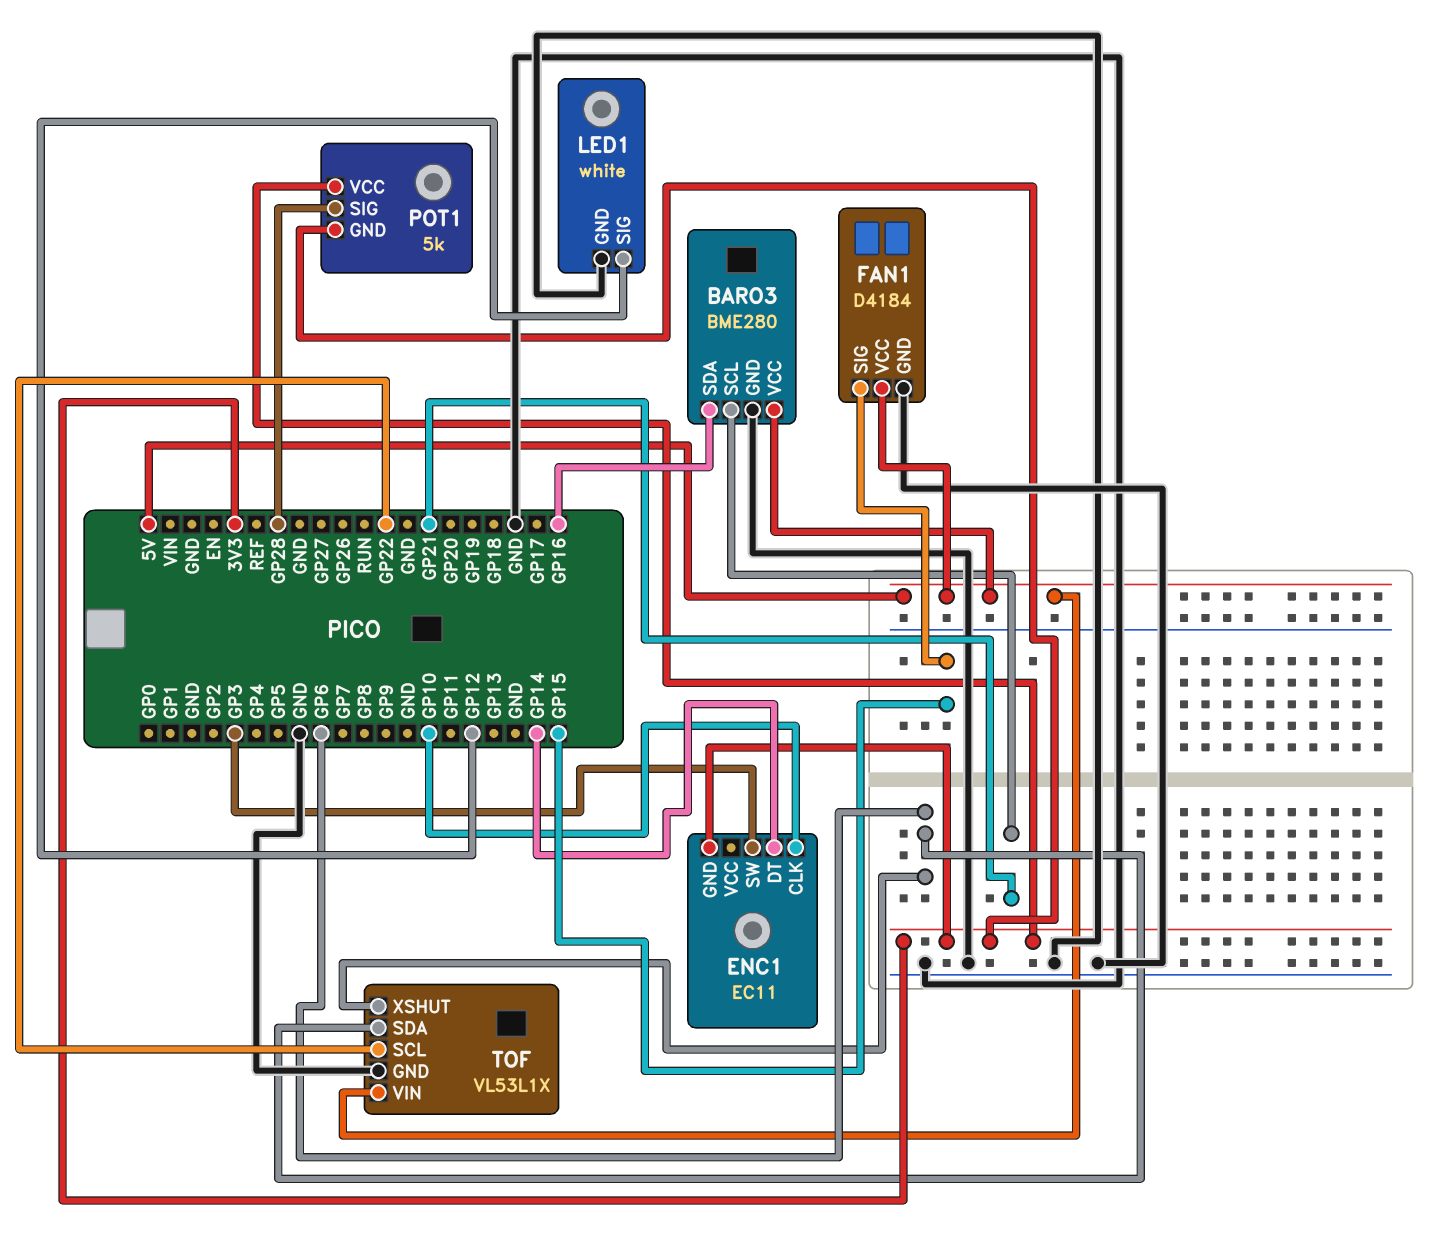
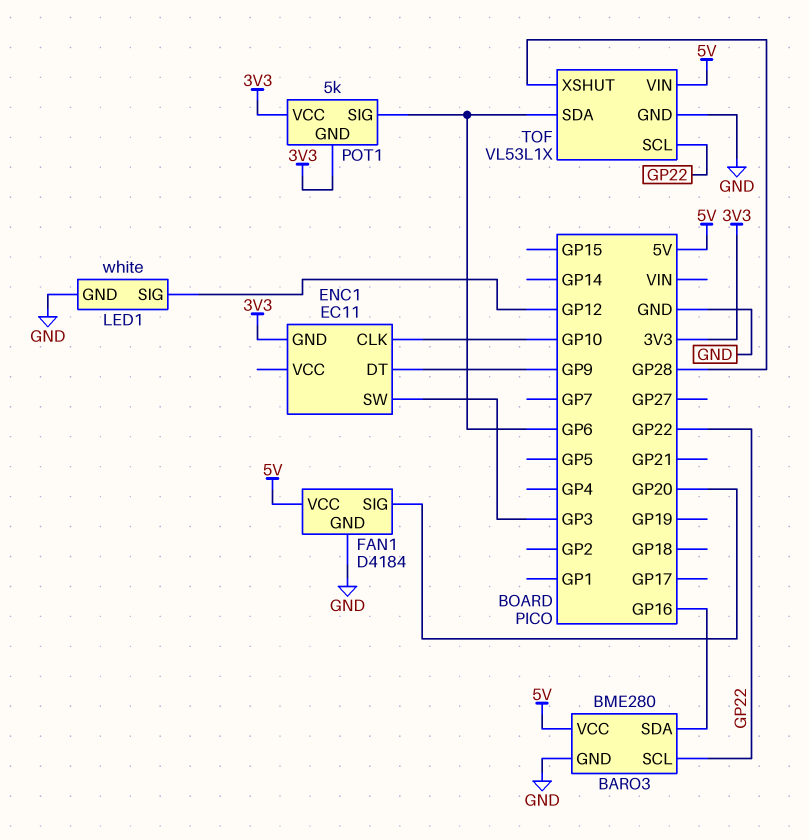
BARO3 pin SCL: GP21 -> GP22
ENC1 pin DT: GP14 -> GP9
FAN1 pin SIG: GP15 -> GP20
POT1 pin SIG: GP28 -> GP6
TOF pin XSHUT: GP6 -> GP28

